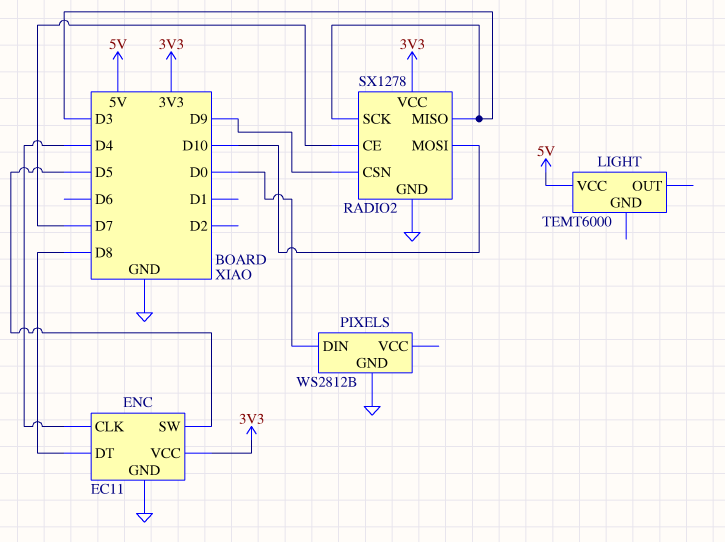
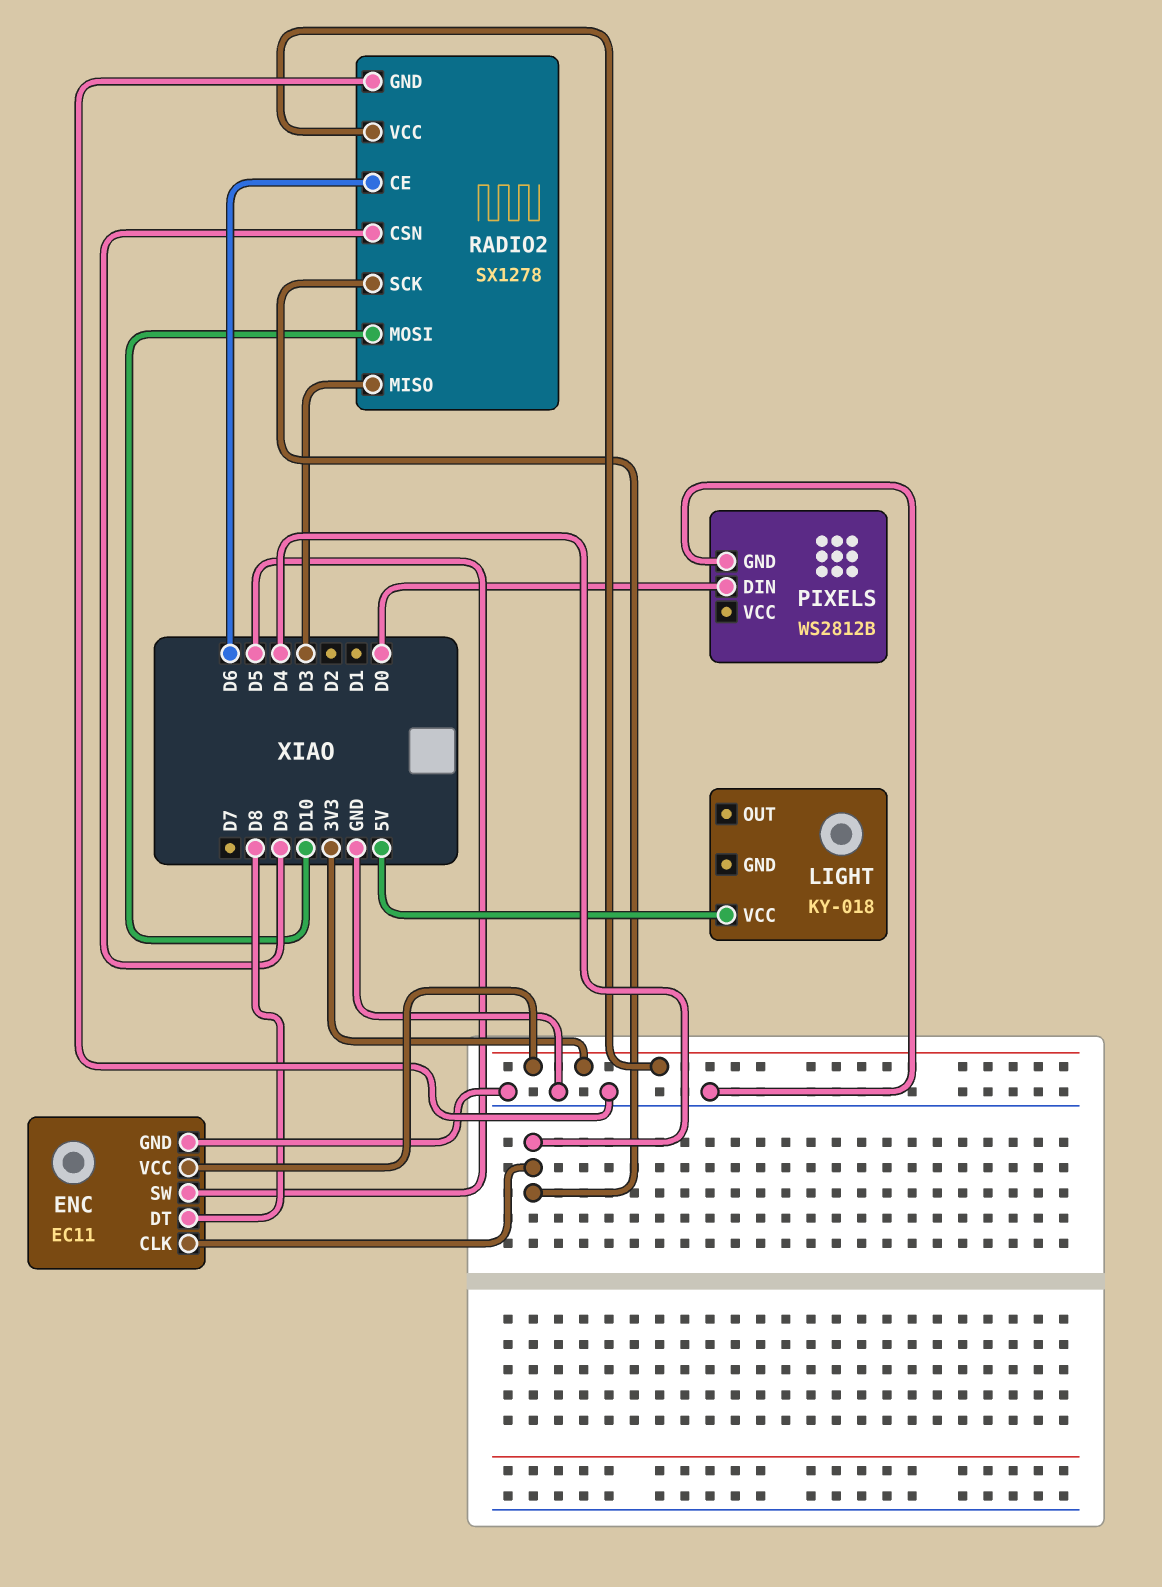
LIGHT: TEMT6000 -> KY-018
RADIO2 pin CE: D7 -> D6
RADIO2 pin SCK: D3 -> D4

